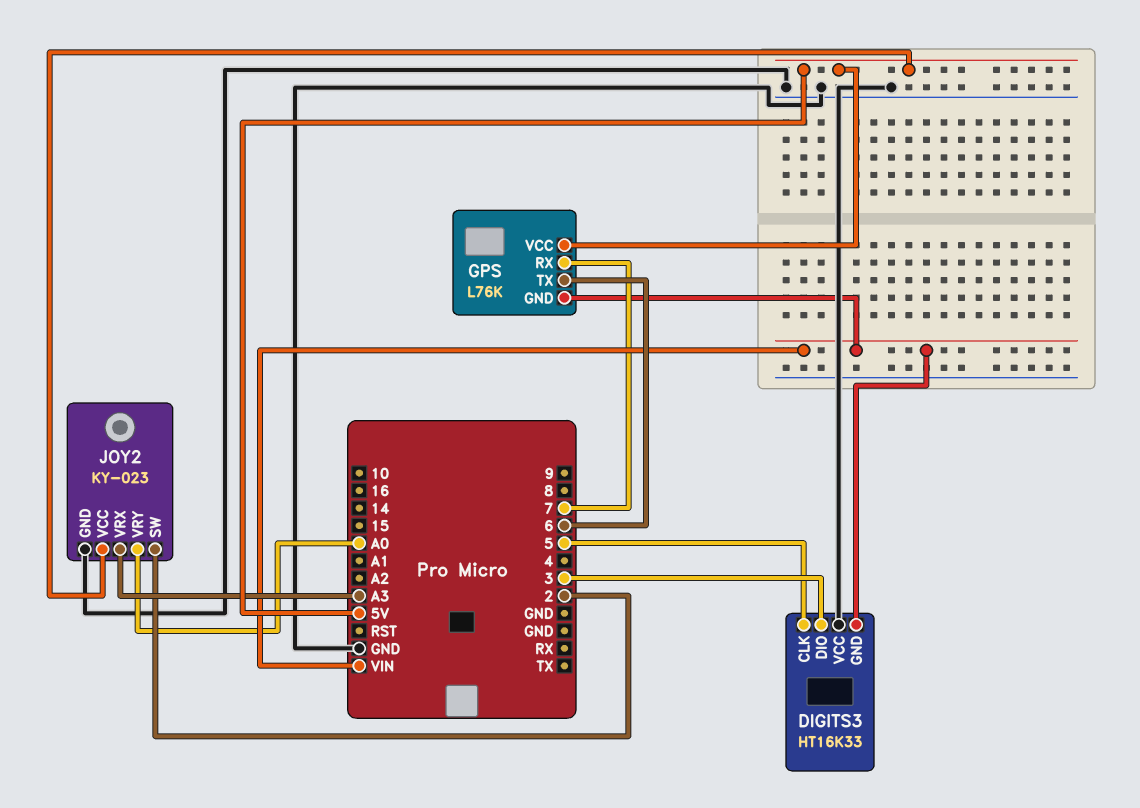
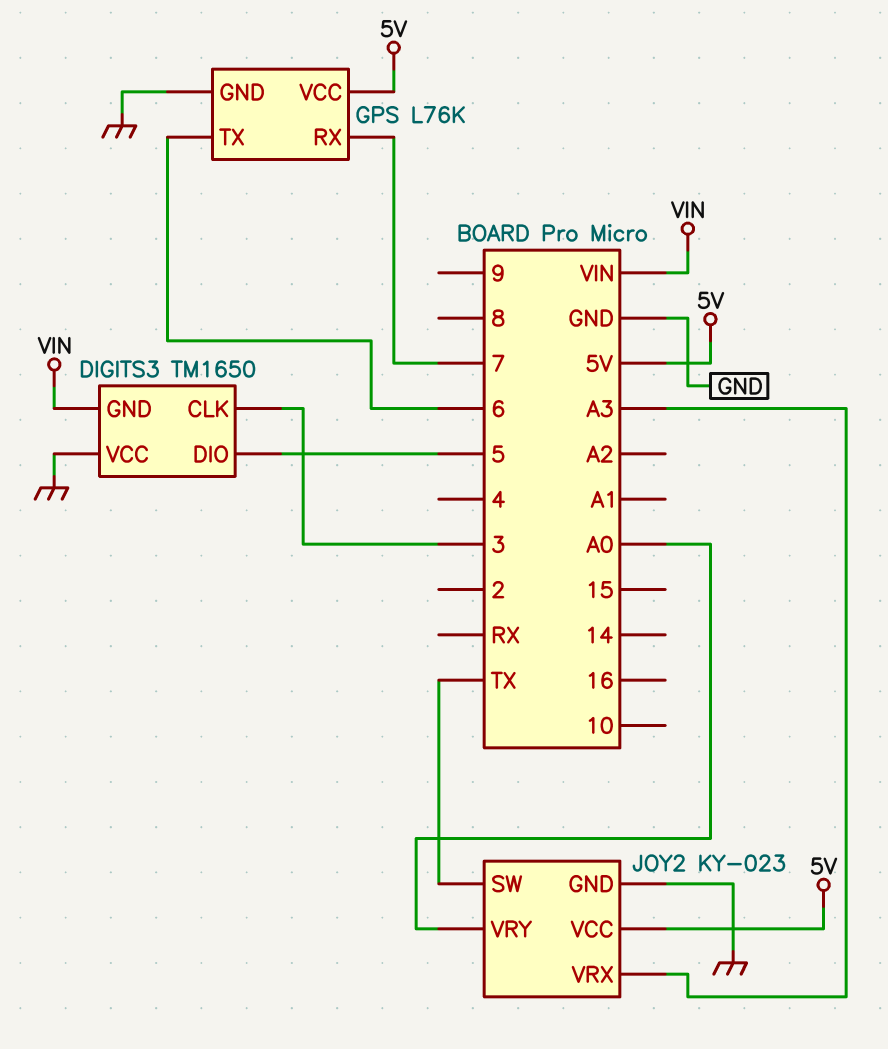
DIGITS3: HT16K33 -> TM1650
DIGITS3 pin CLK: 5 -> 3
DIGITS3 pin DIO: 3 -> 5
GPS pin GND: VIN -> GND
JOY2 pin SW: 2 -> TX

